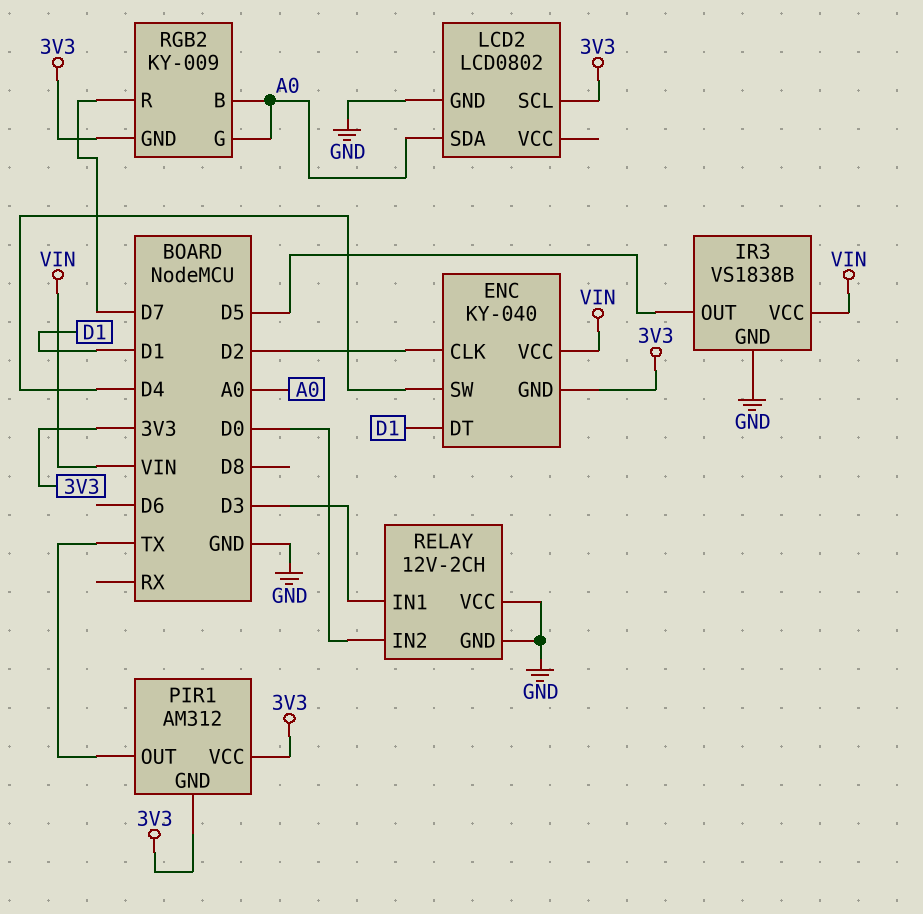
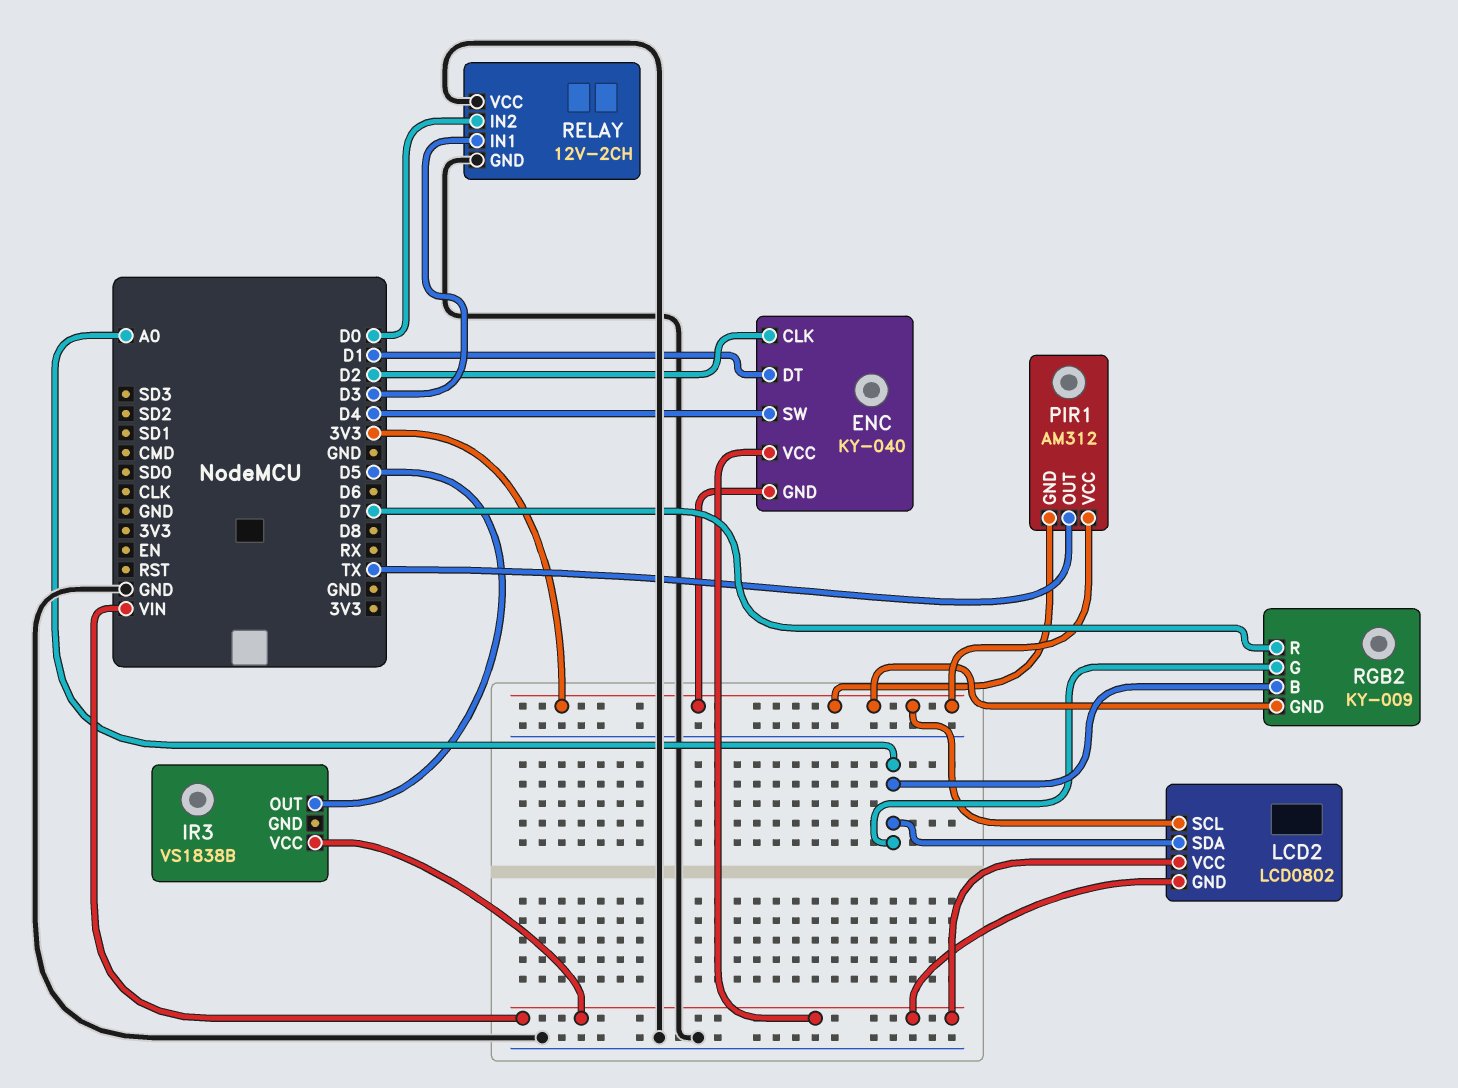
IR3 pin GND: GND -> none
LCD2 pin GND: GND -> VIN
LCD2 pin VCC: none -> VIN

